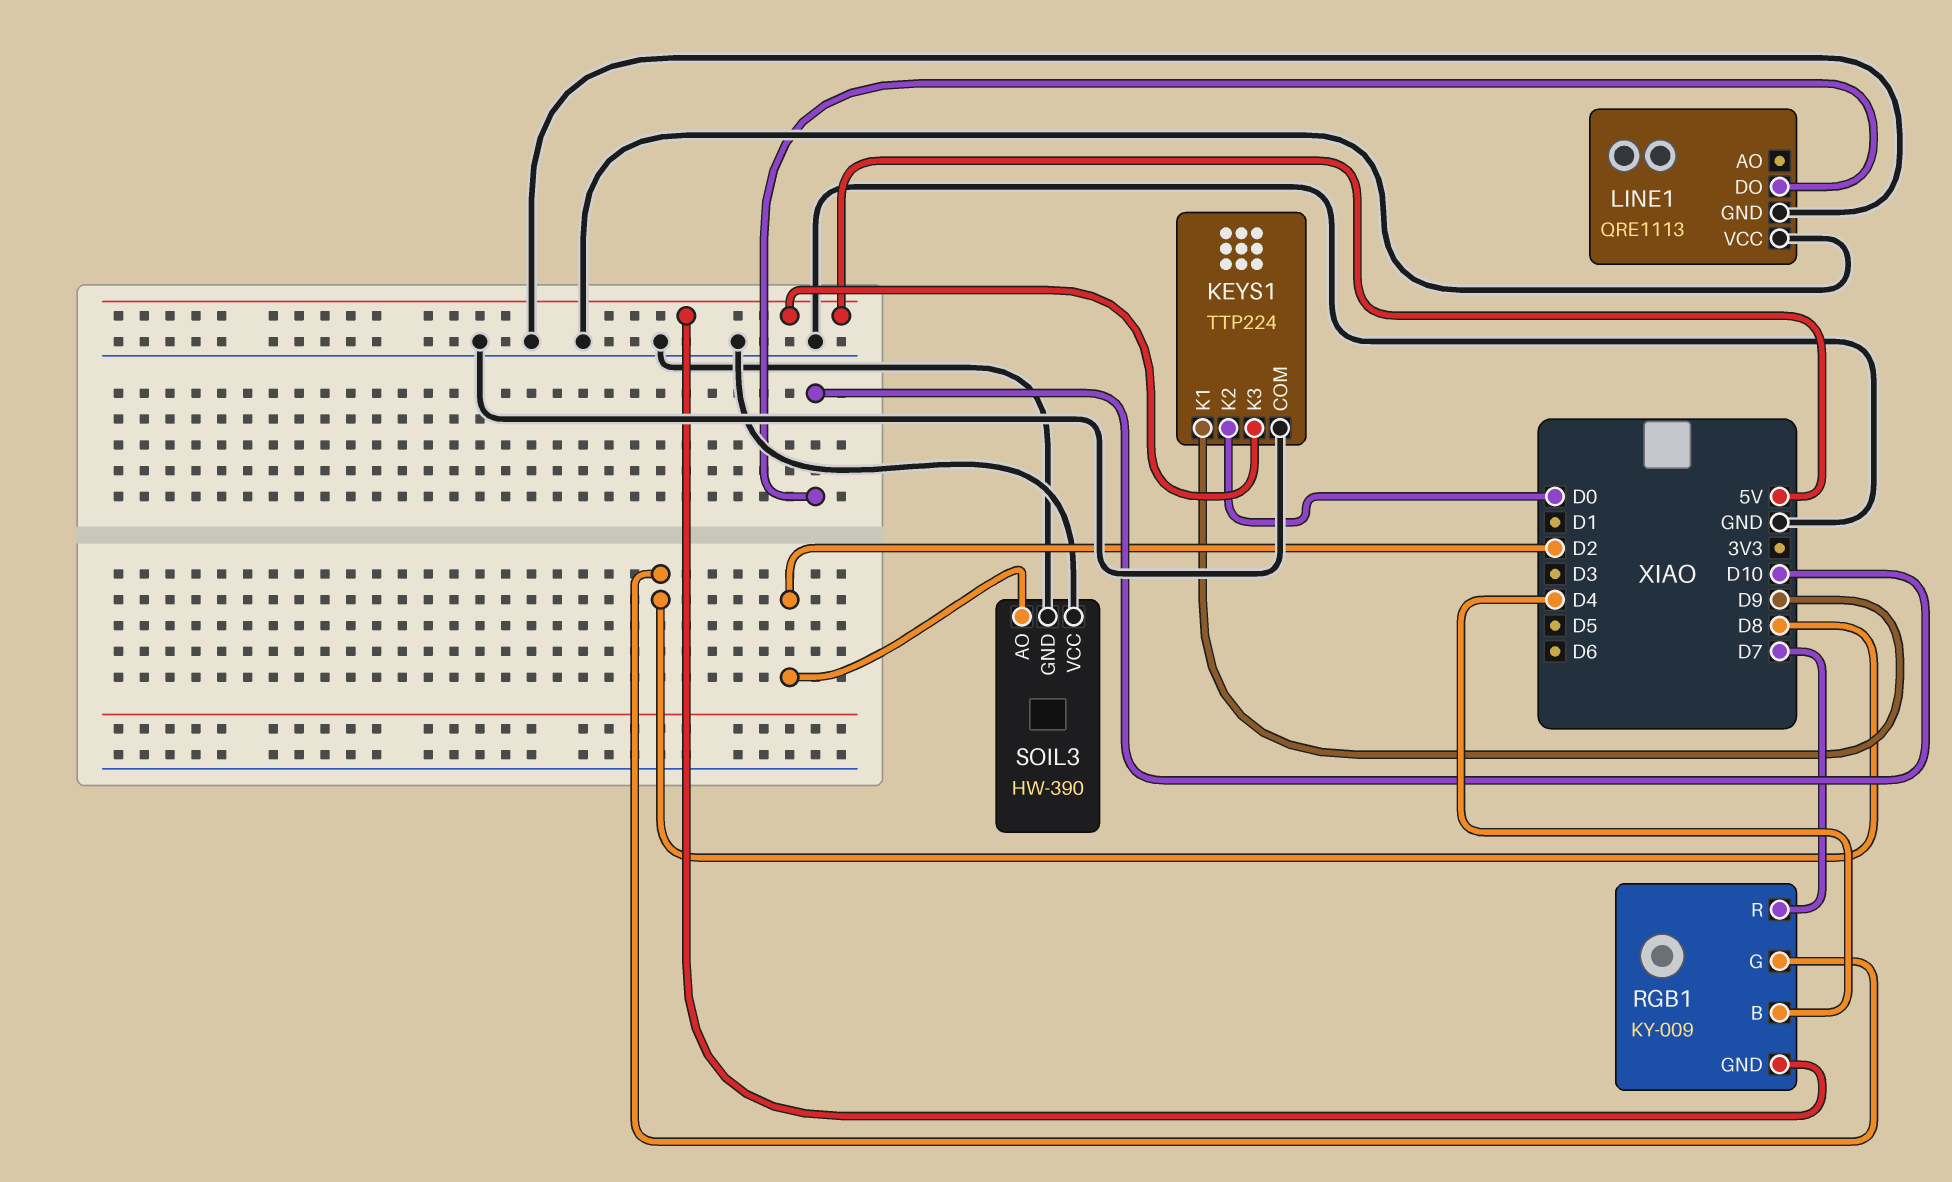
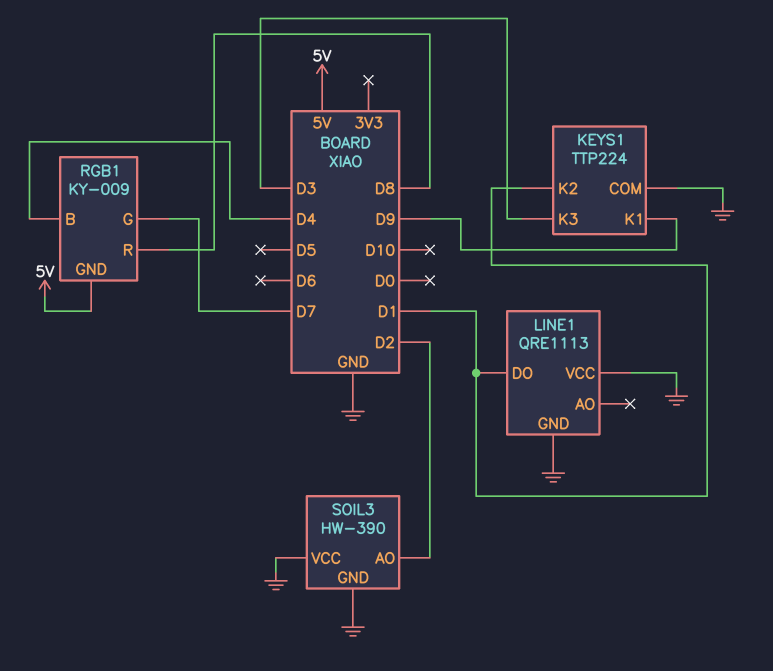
KEYS1 pin K2: D0 -> D1
KEYS1 pin K3: 5V -> D3
LINE1 pin DO: D10 -> D1
RGB1 pin G: D8 -> D7
RGB1 pin R: D7 -> D8

